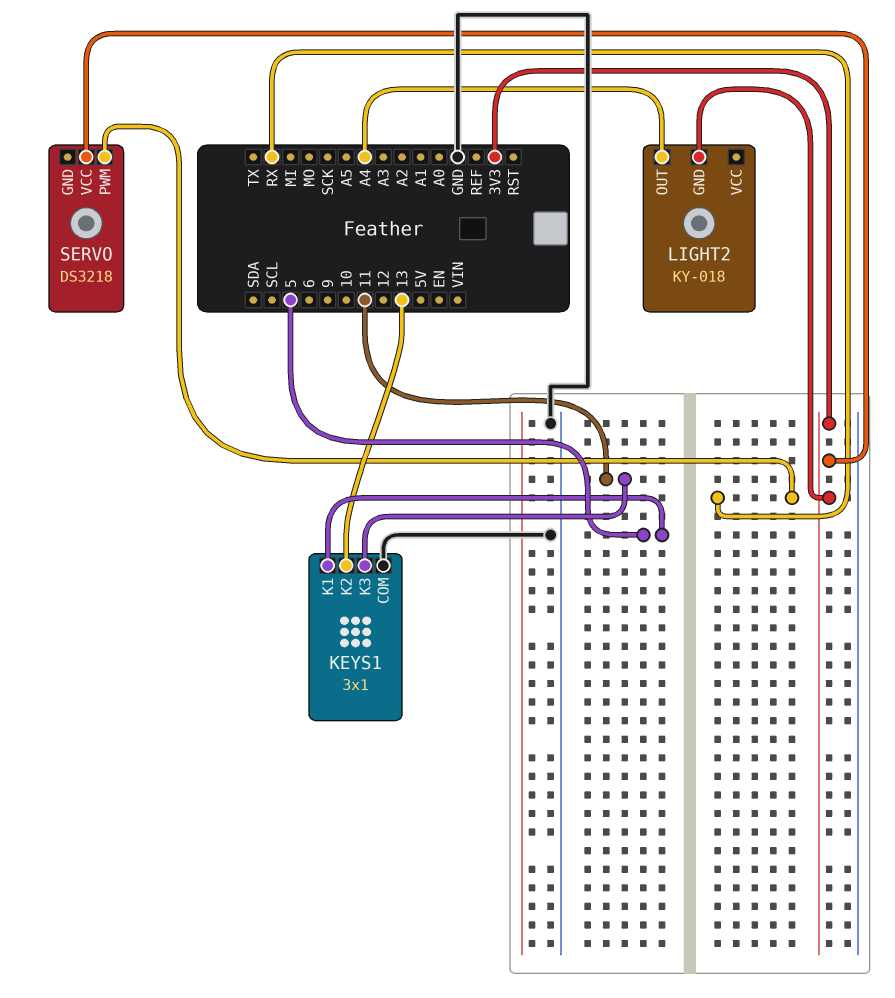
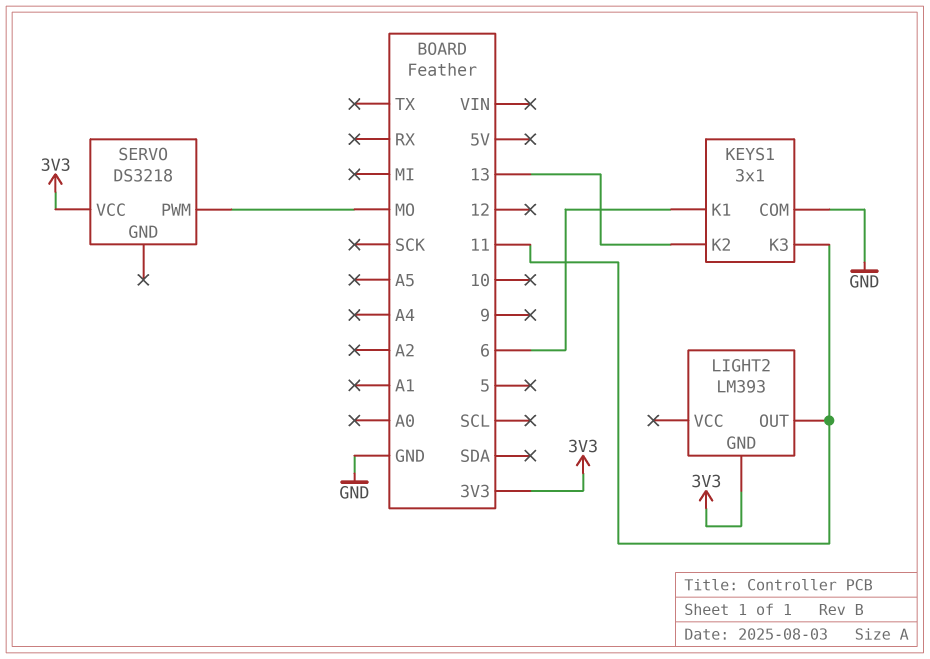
KEYS1 pin K1: 5 -> 6
LIGHT2: KY-018 -> LM393
LIGHT2 pin OUT: A4 -> 11
SERVO pin PWM: RX -> MO

